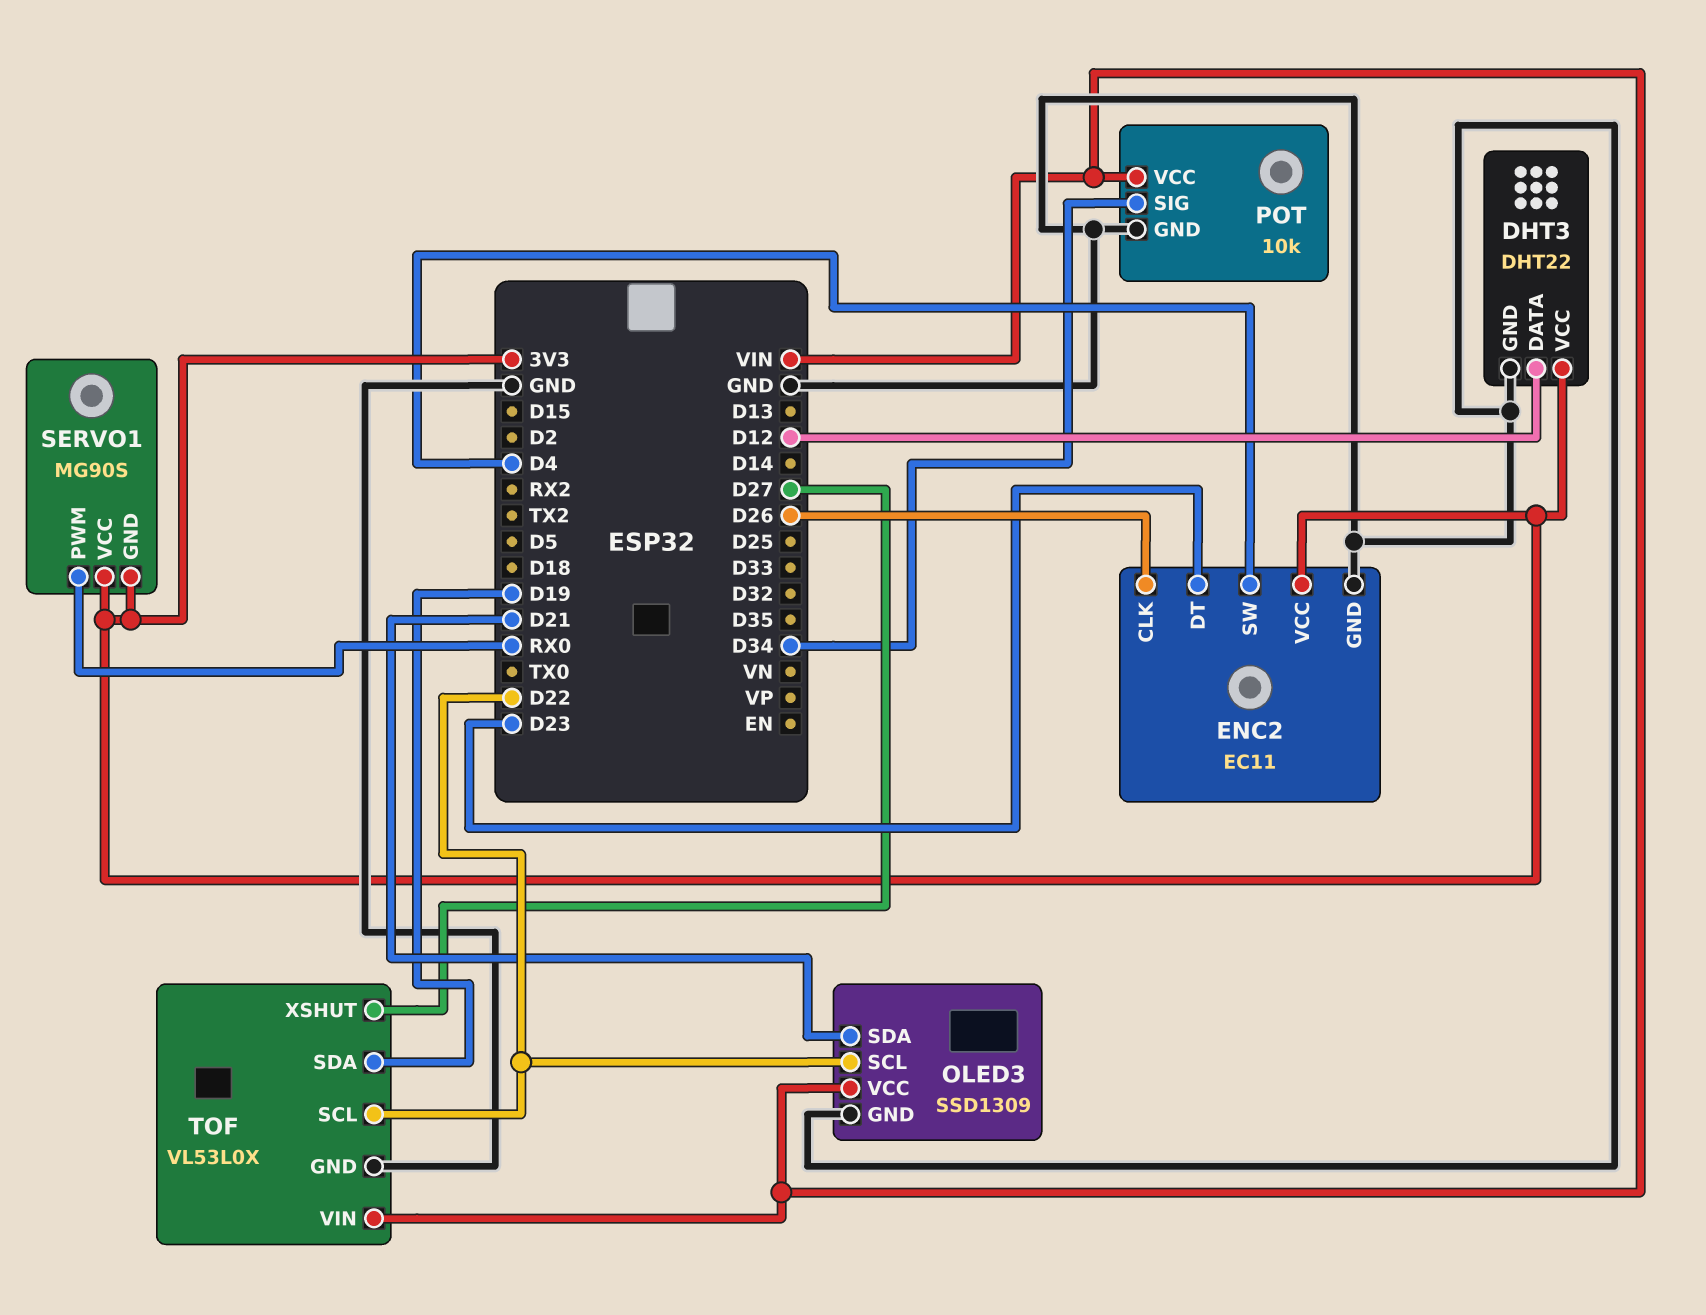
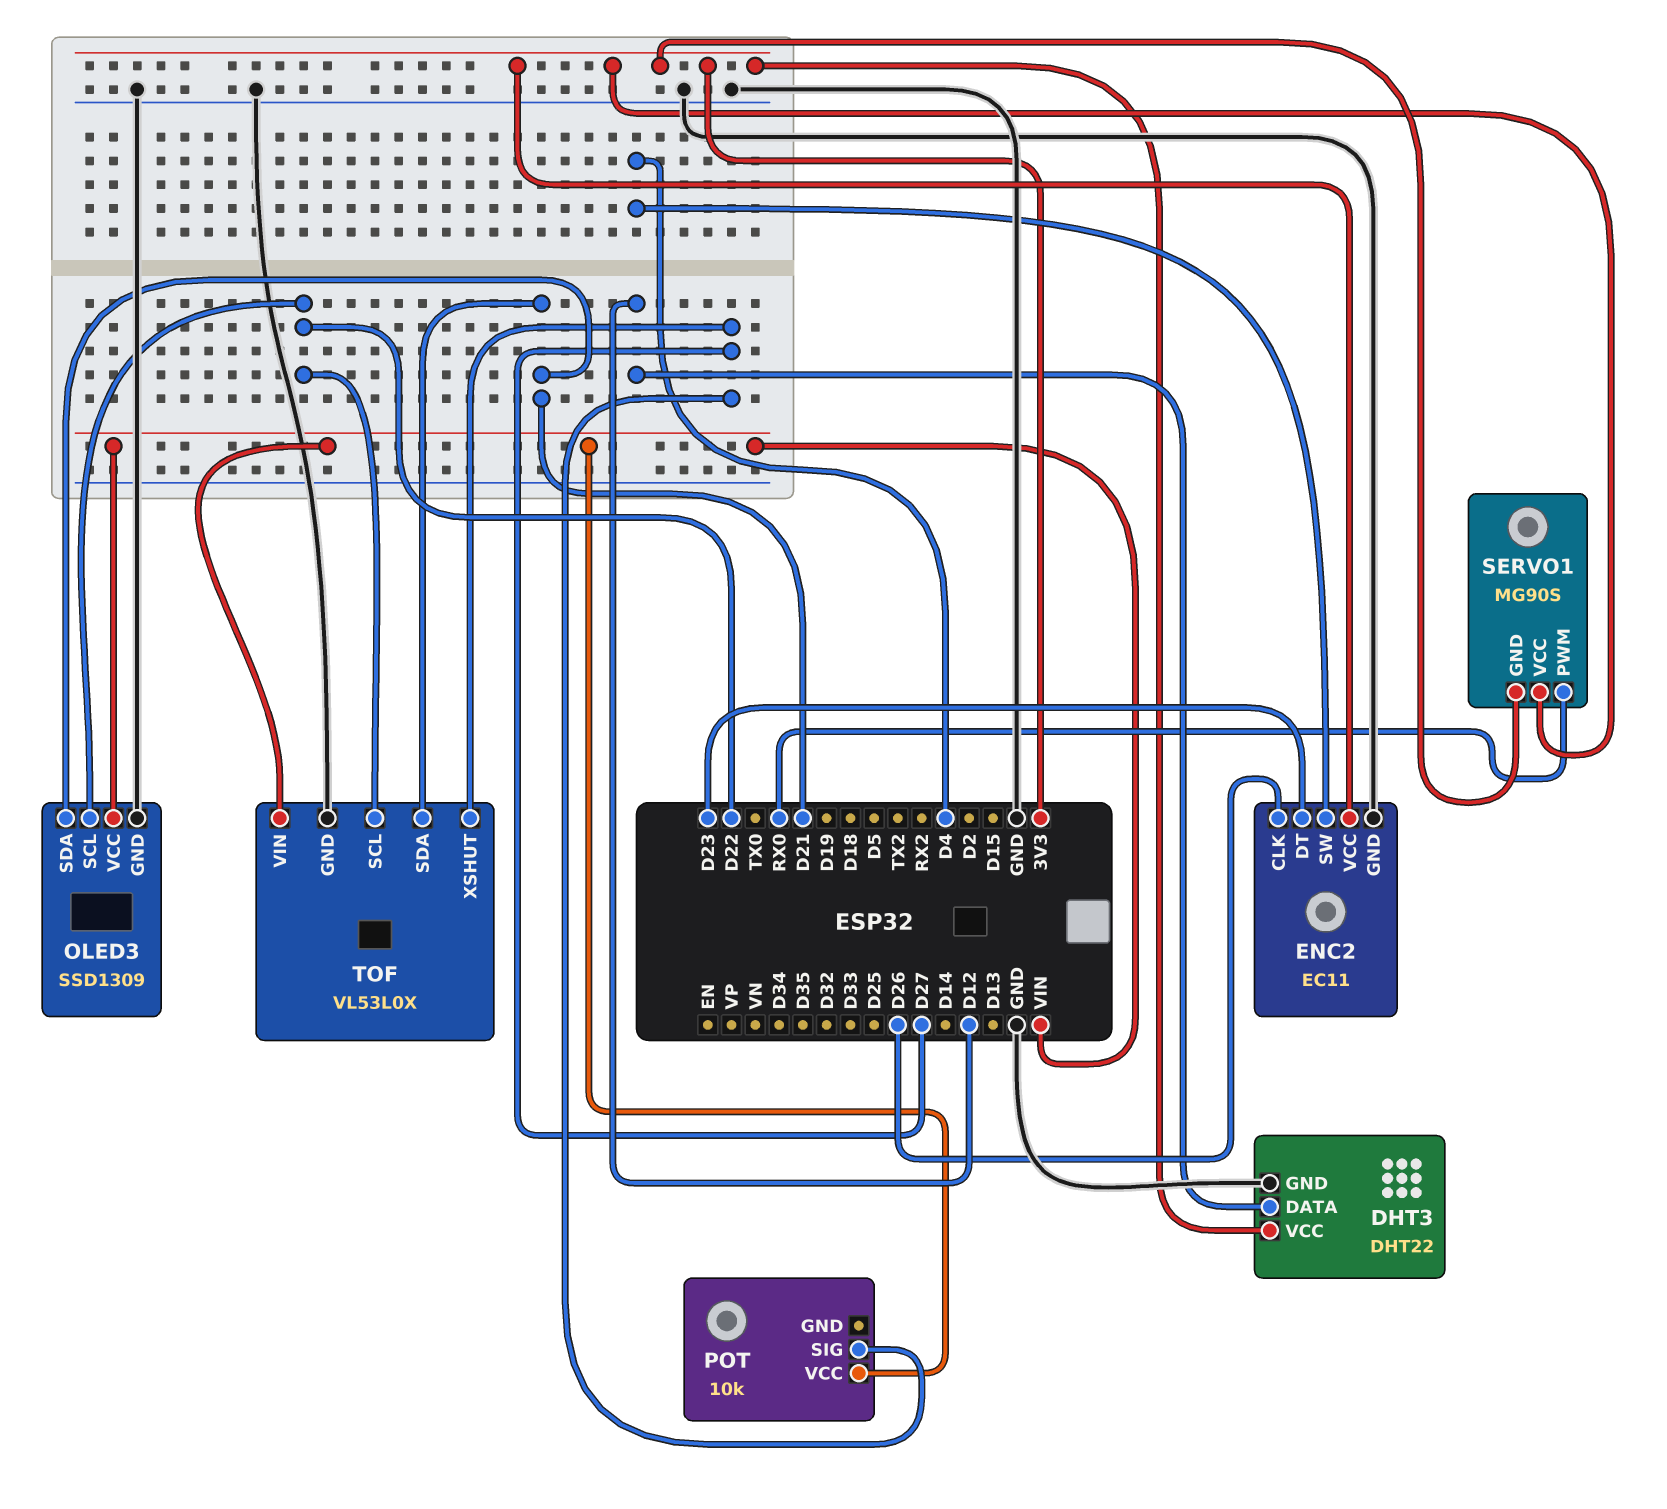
POT pin GND: GND -> none
POT pin SIG: D34 -> D27
TOF pin SDA: D19 -> D21

